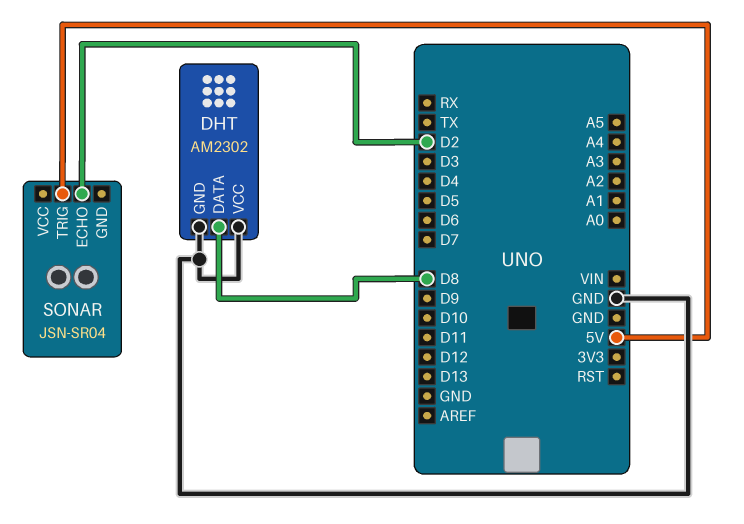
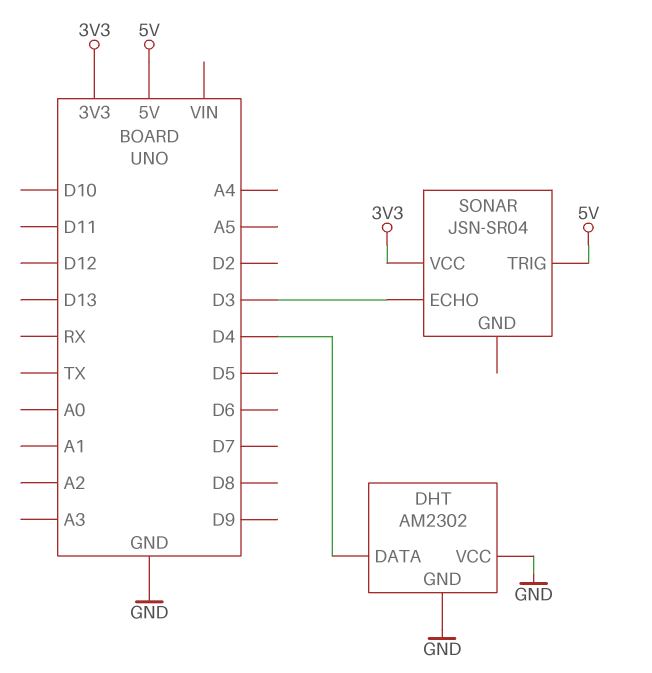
DHT pin DATA: D8 -> D4
SONAR pin ECHO: D2 -> D3
SONAR pin VCC: none -> 3V3

